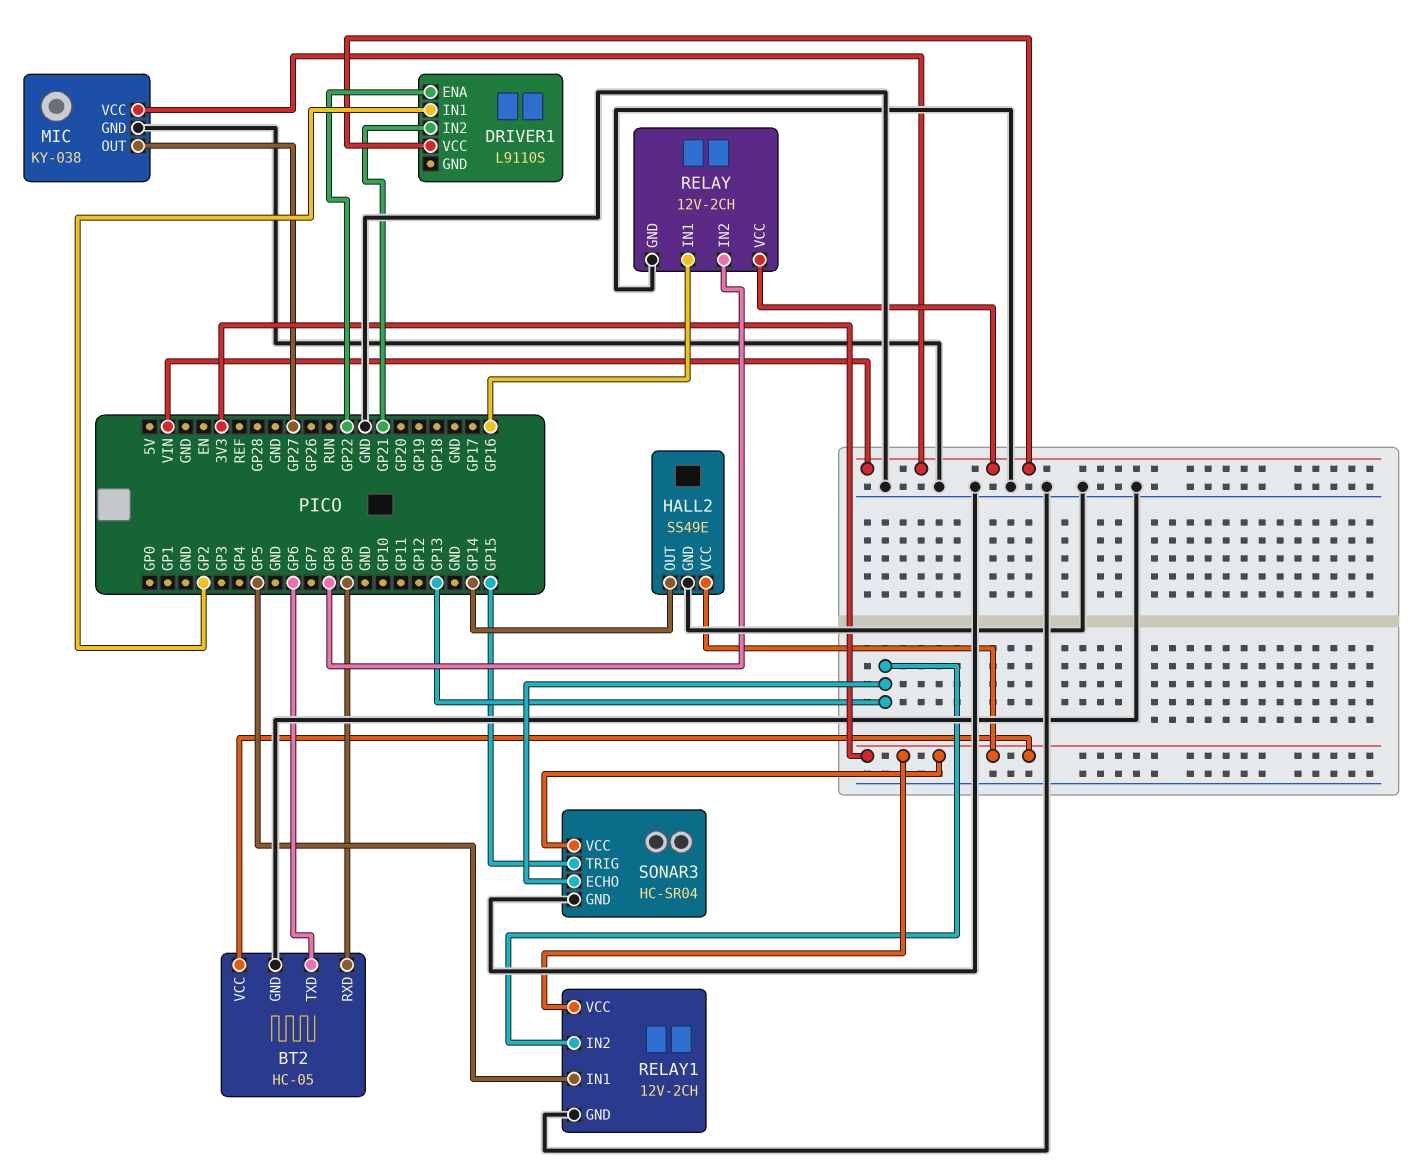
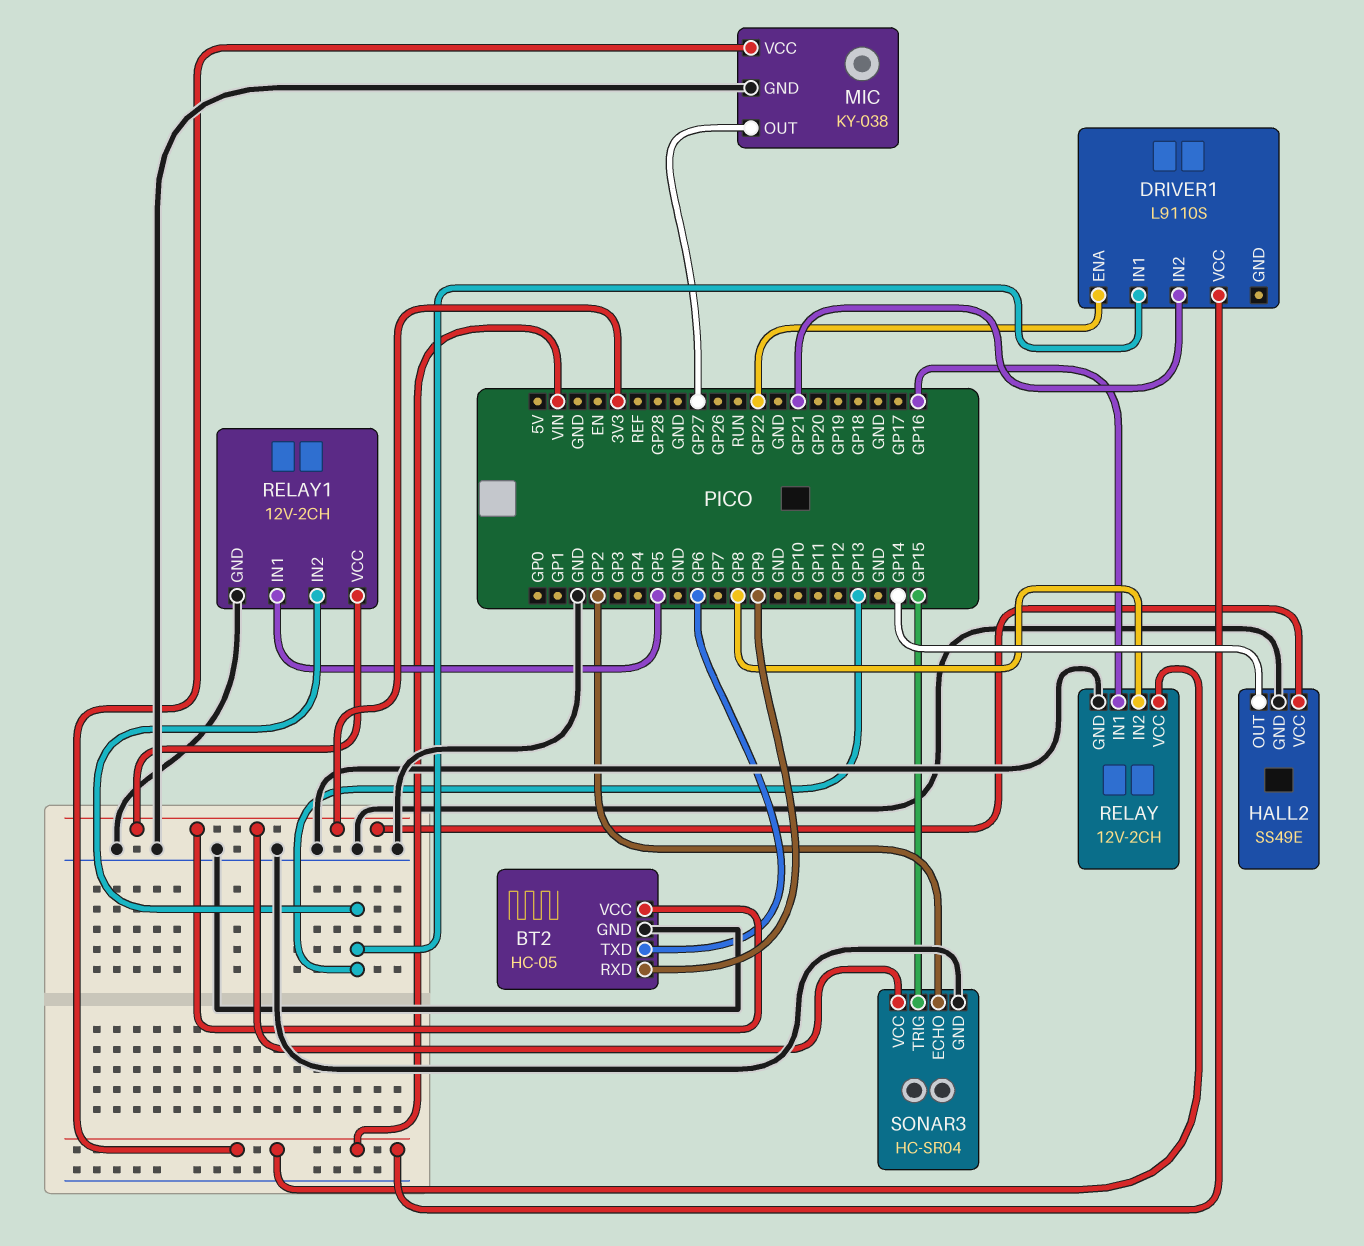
DRIVER1 pin IN1: GP2 -> GP13
SONAR3 pin ECHO: GP13 -> GP2

